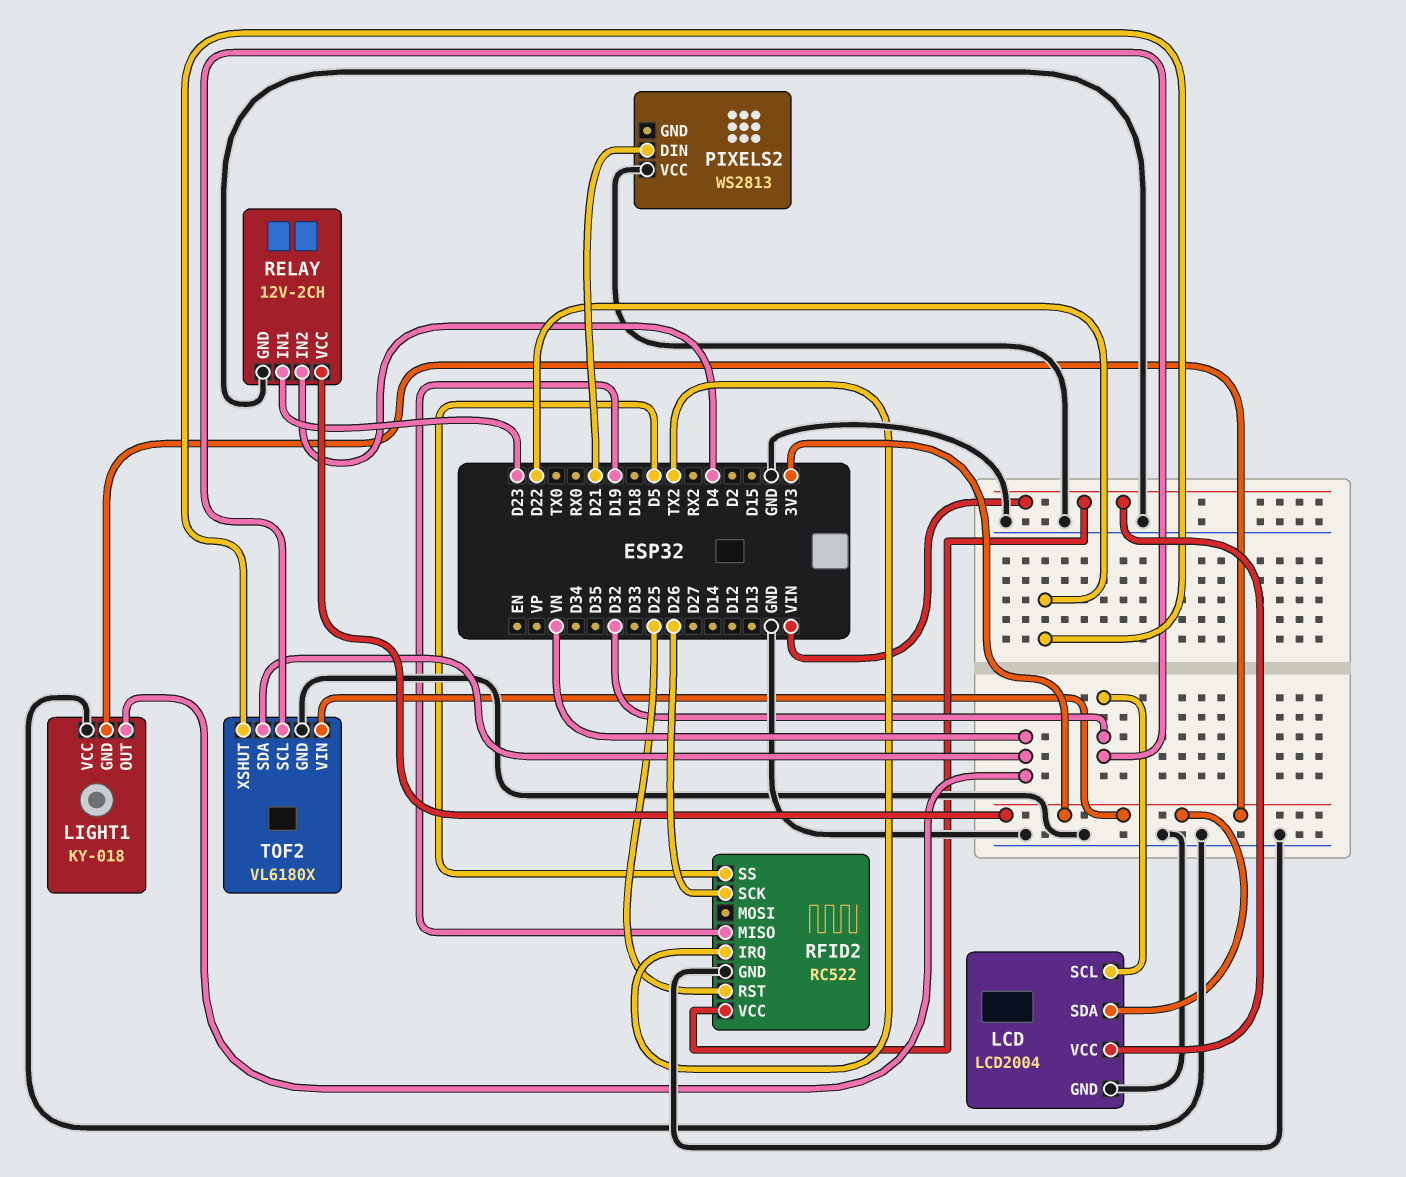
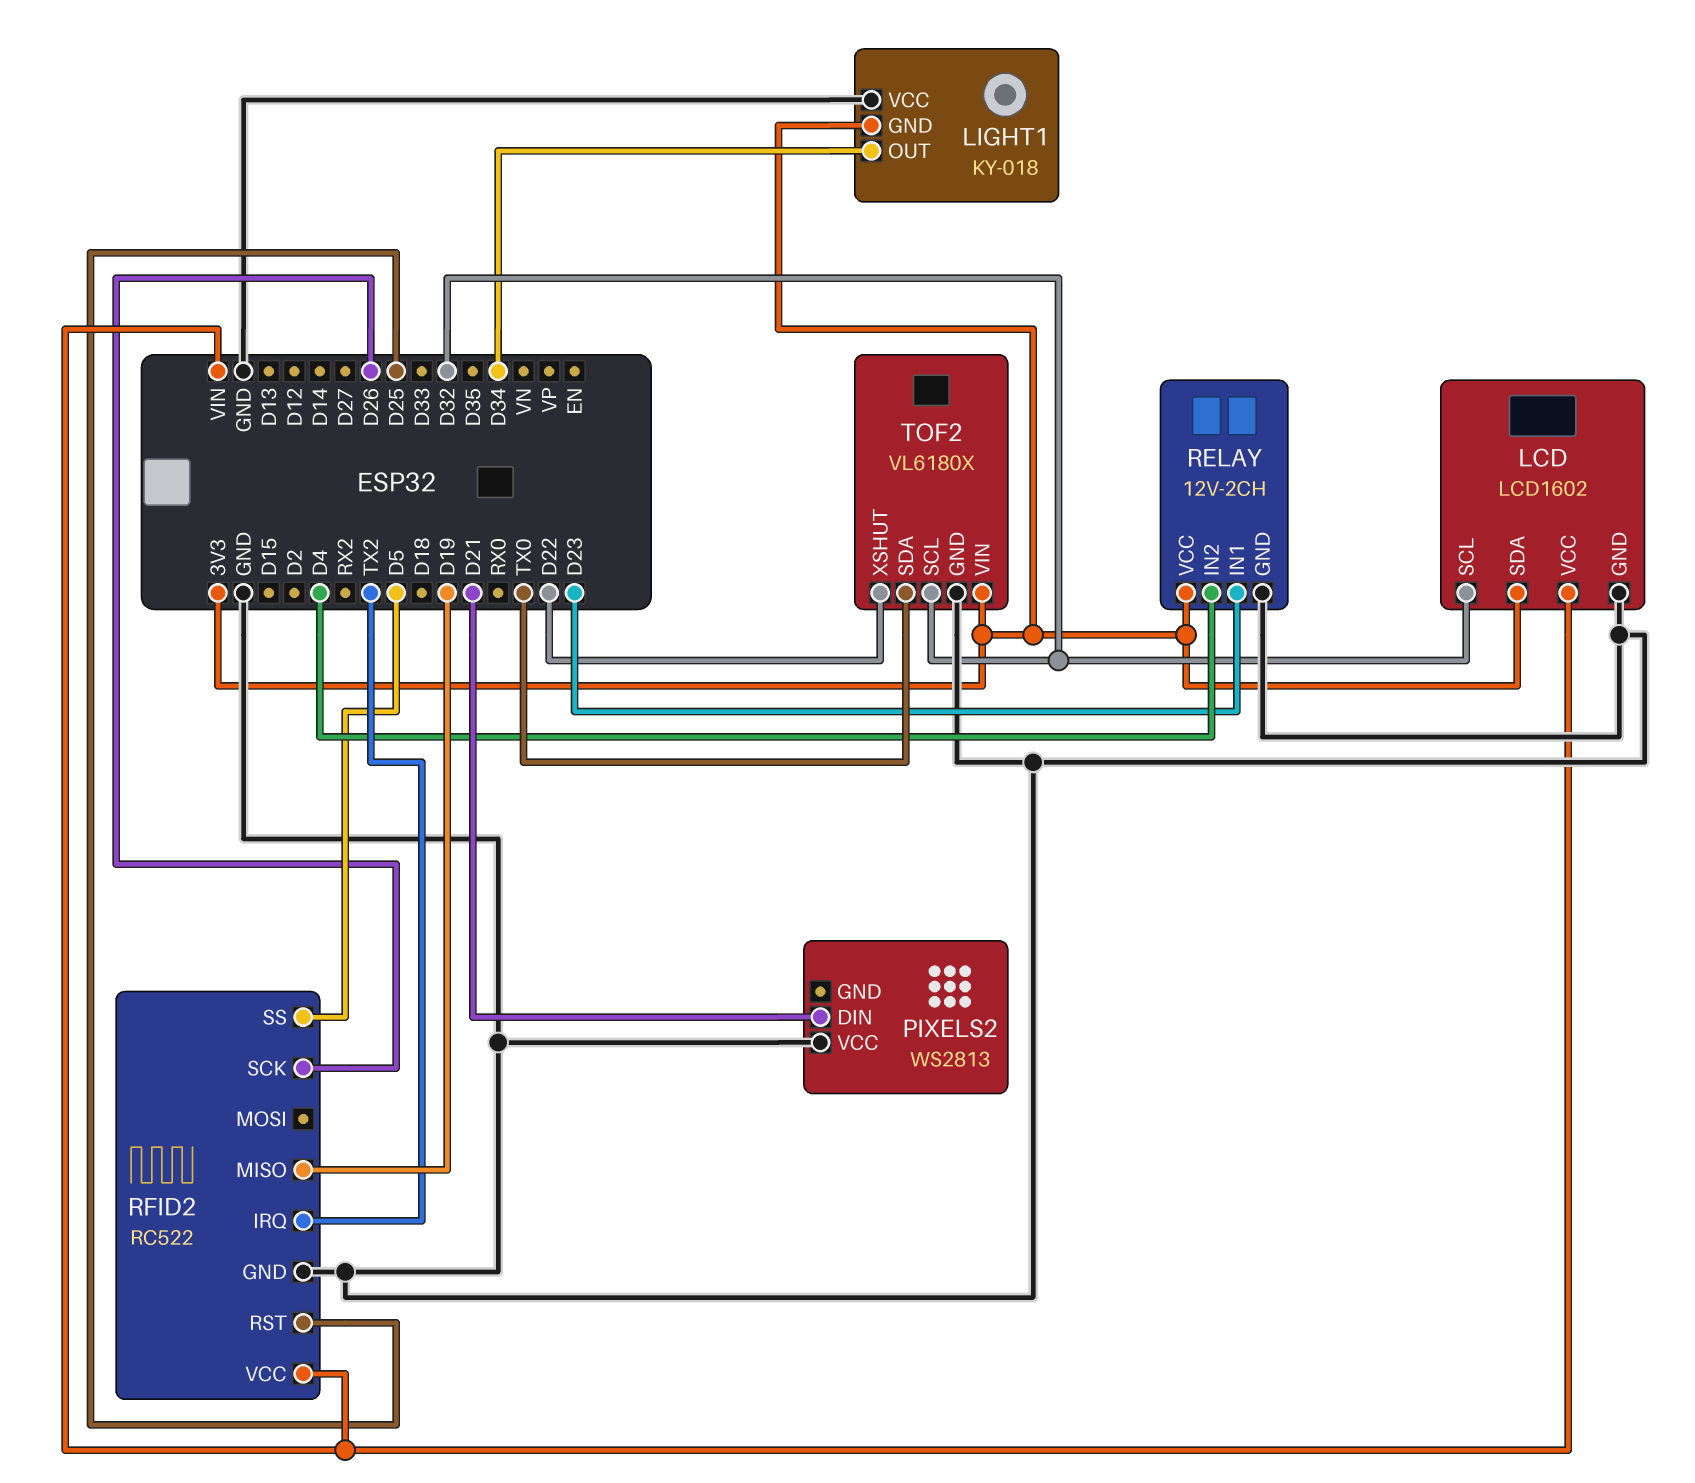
LCD: LCD2004 -> LCD1602
LIGHT1 pin OUT: VN -> D34
TOF2 pin SDA: VN -> TX0

